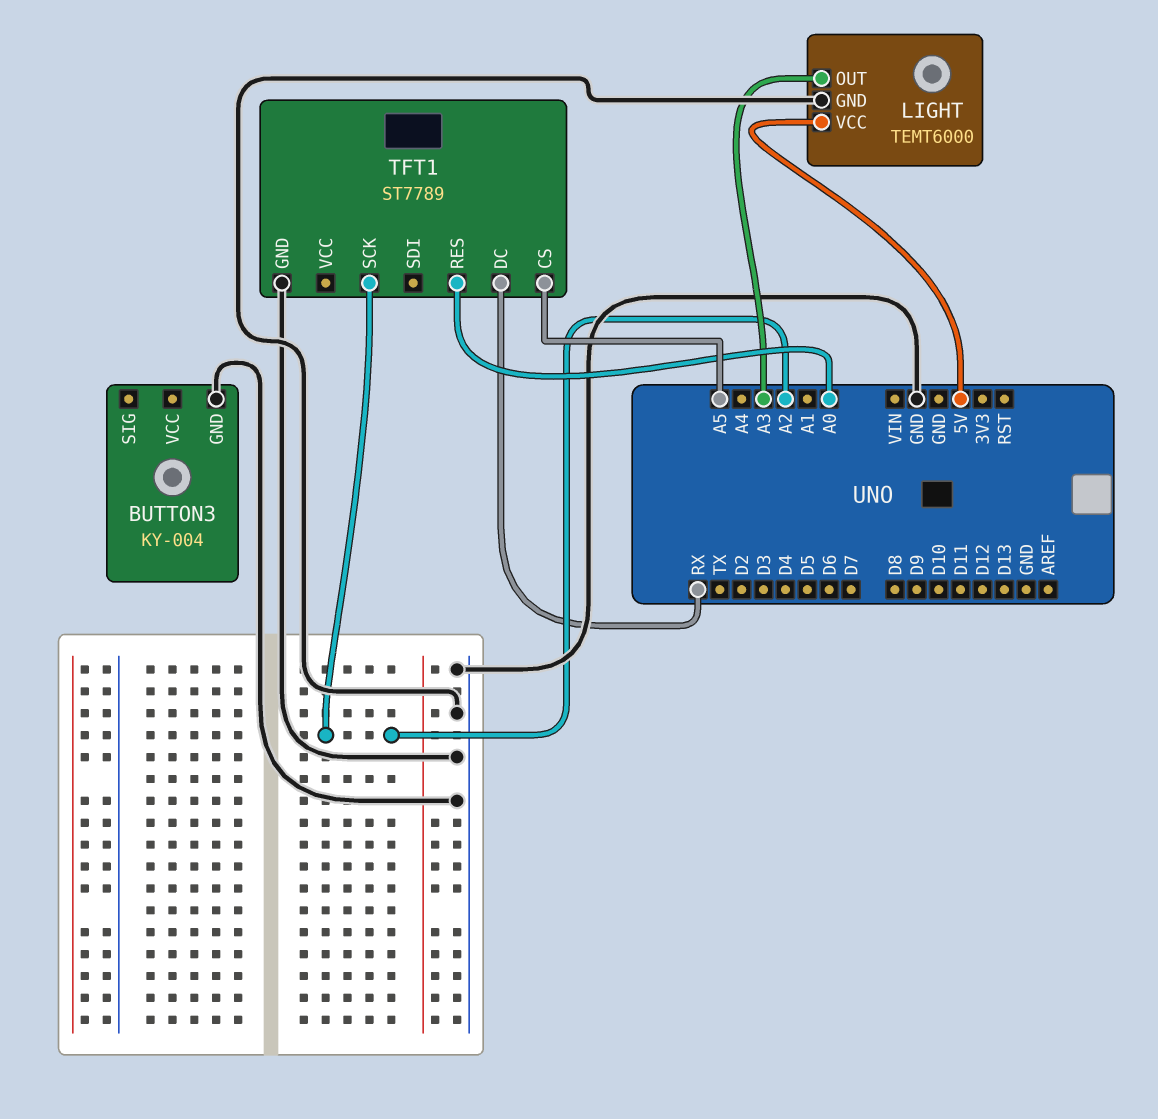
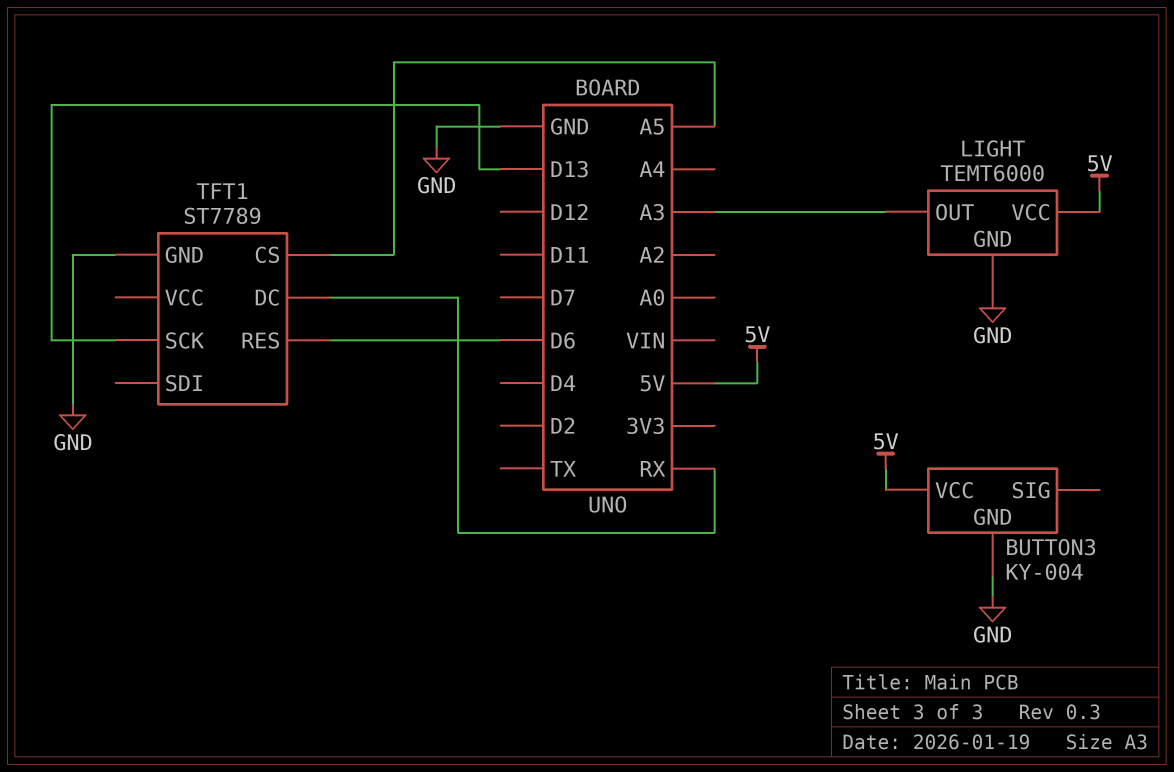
BUTTON3 pin VCC: none -> 5V
TFT1 pin RES: A0 -> D6
TFT1 pin SCK: A2 -> D13

